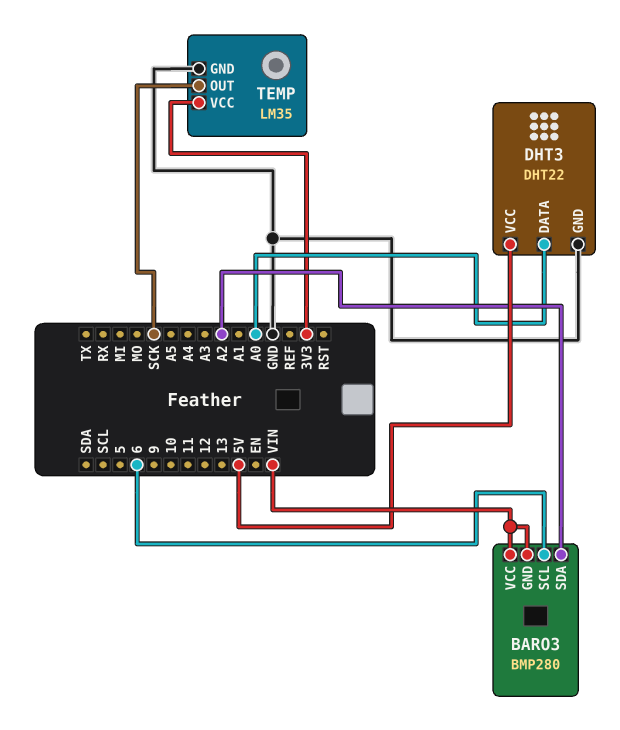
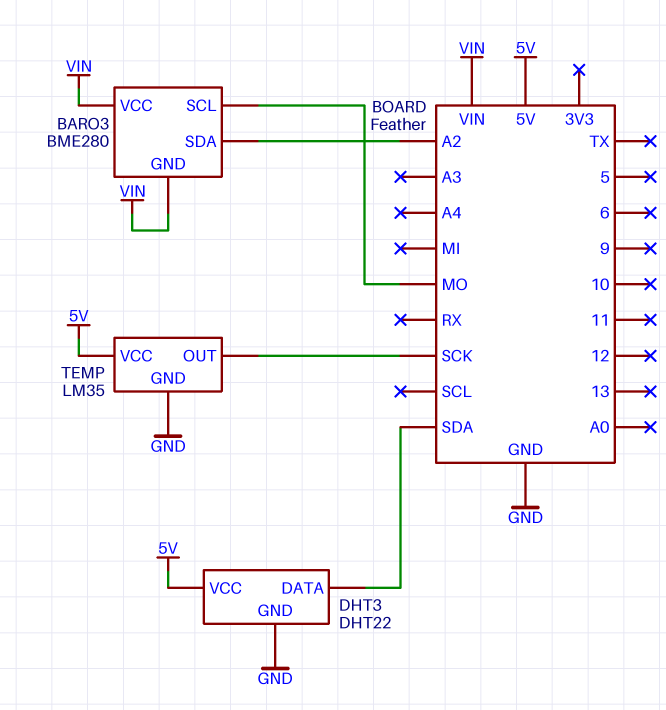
BARO3: BMP280 -> BME280
BARO3 pin SCL: 6 -> MO
DHT3 pin DATA: A0 -> SDA
TEMP pin VCC: 3V3 -> 5V

